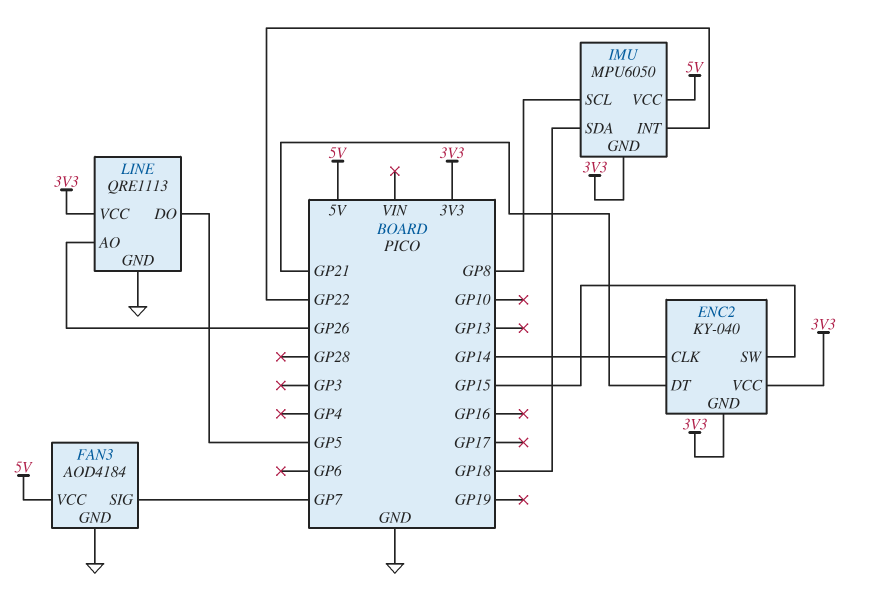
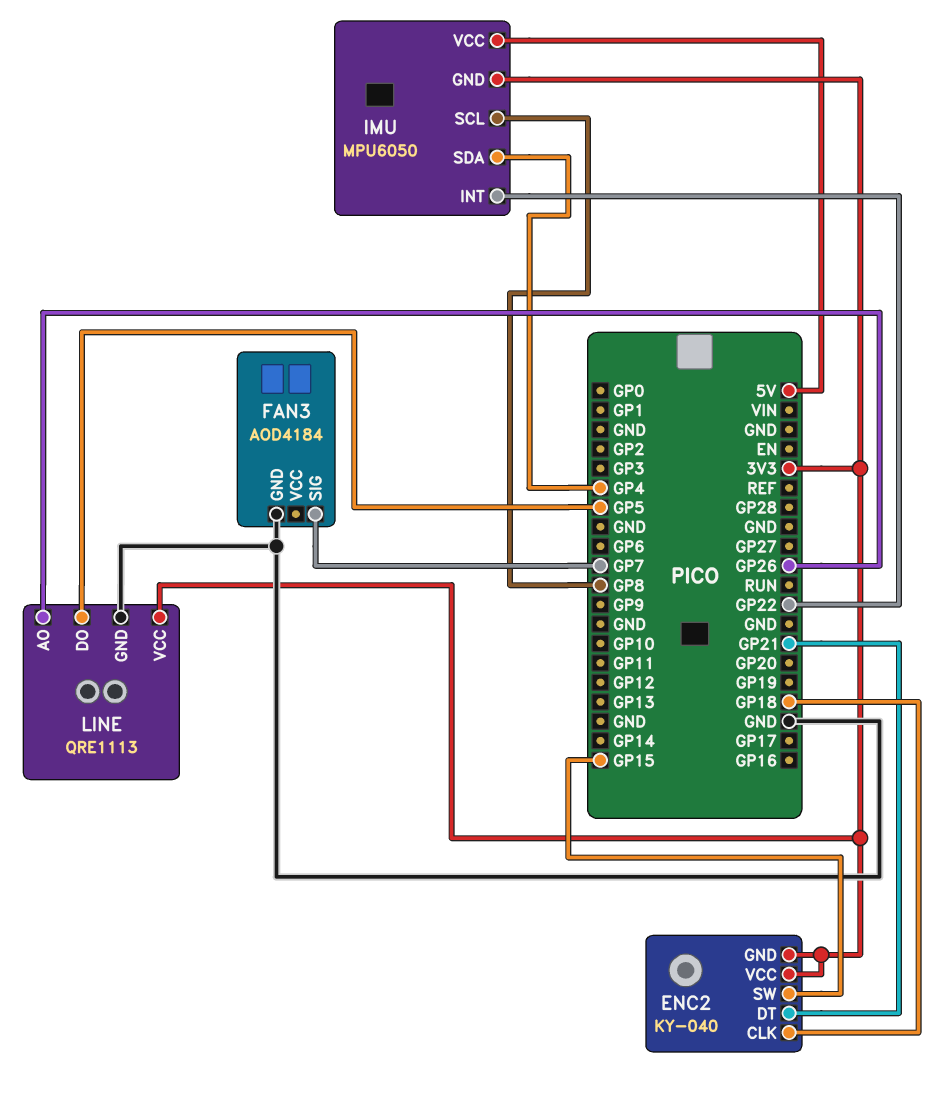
ENC2 pin CLK: GP14 -> GP18
FAN3 pin VCC: 5V -> none
IMU pin SDA: GP18 -> GP4

